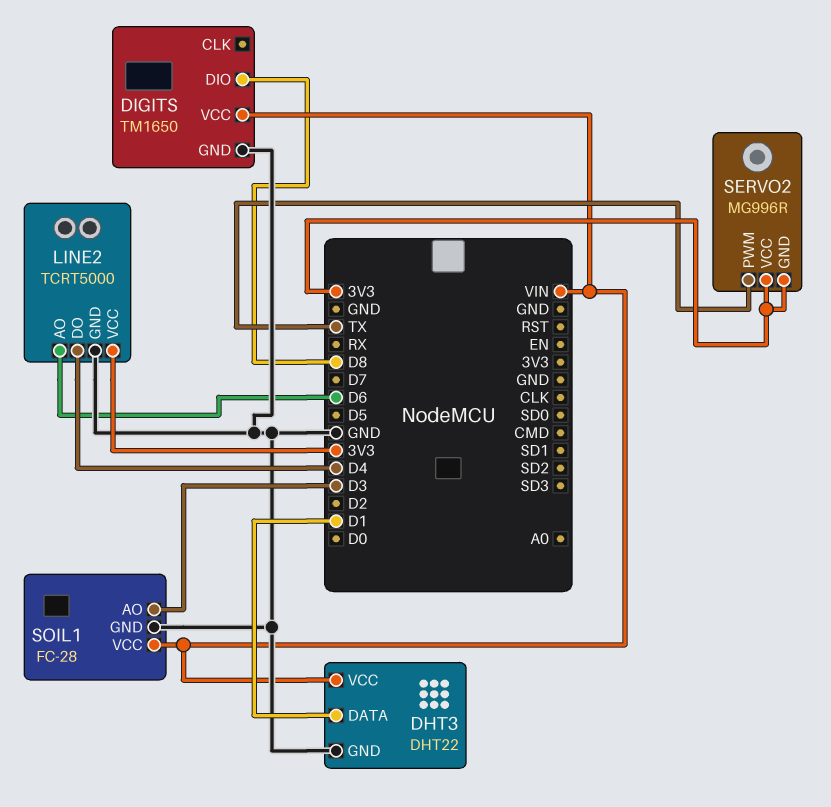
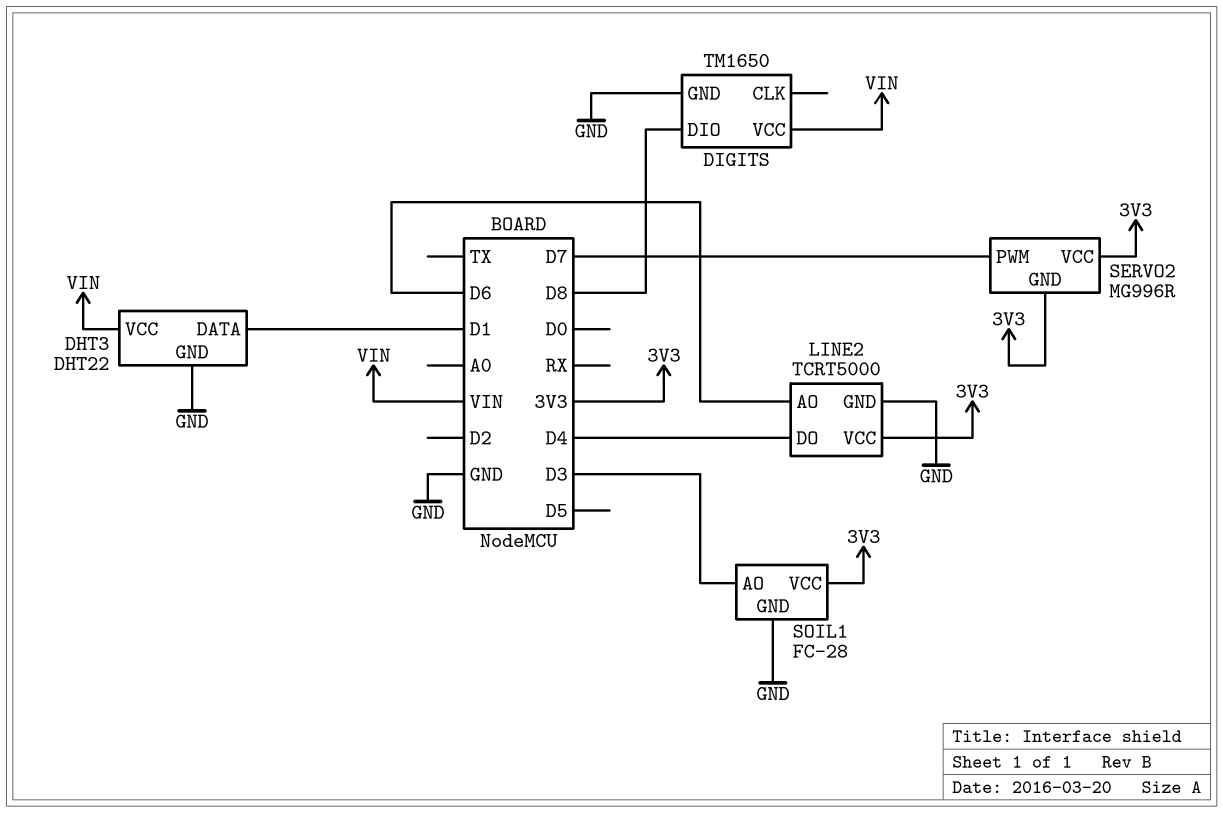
SERVO2 pin PWM: TX -> D7
SOIL1 pin VCC: VIN -> 3V3

